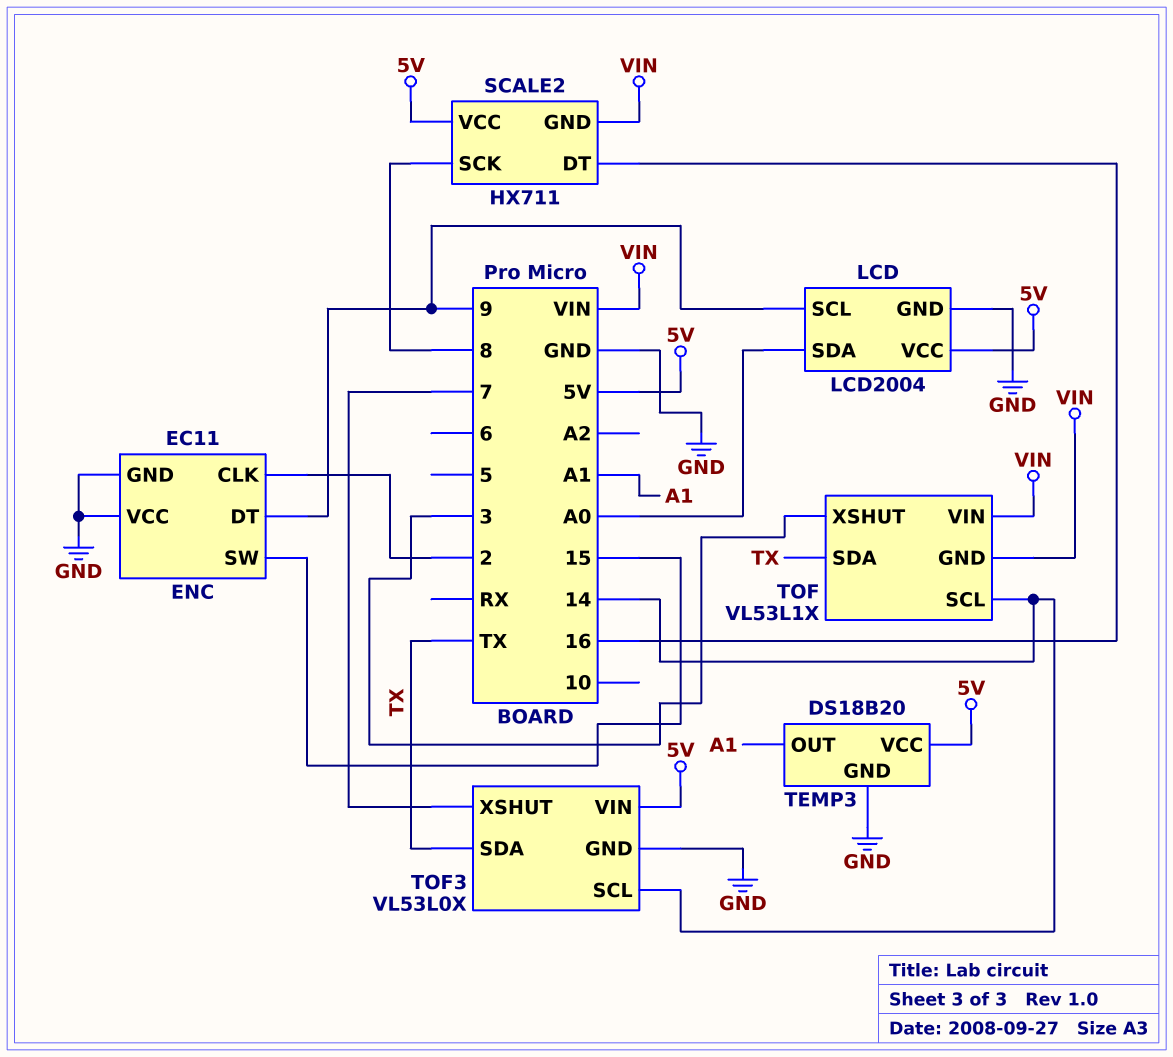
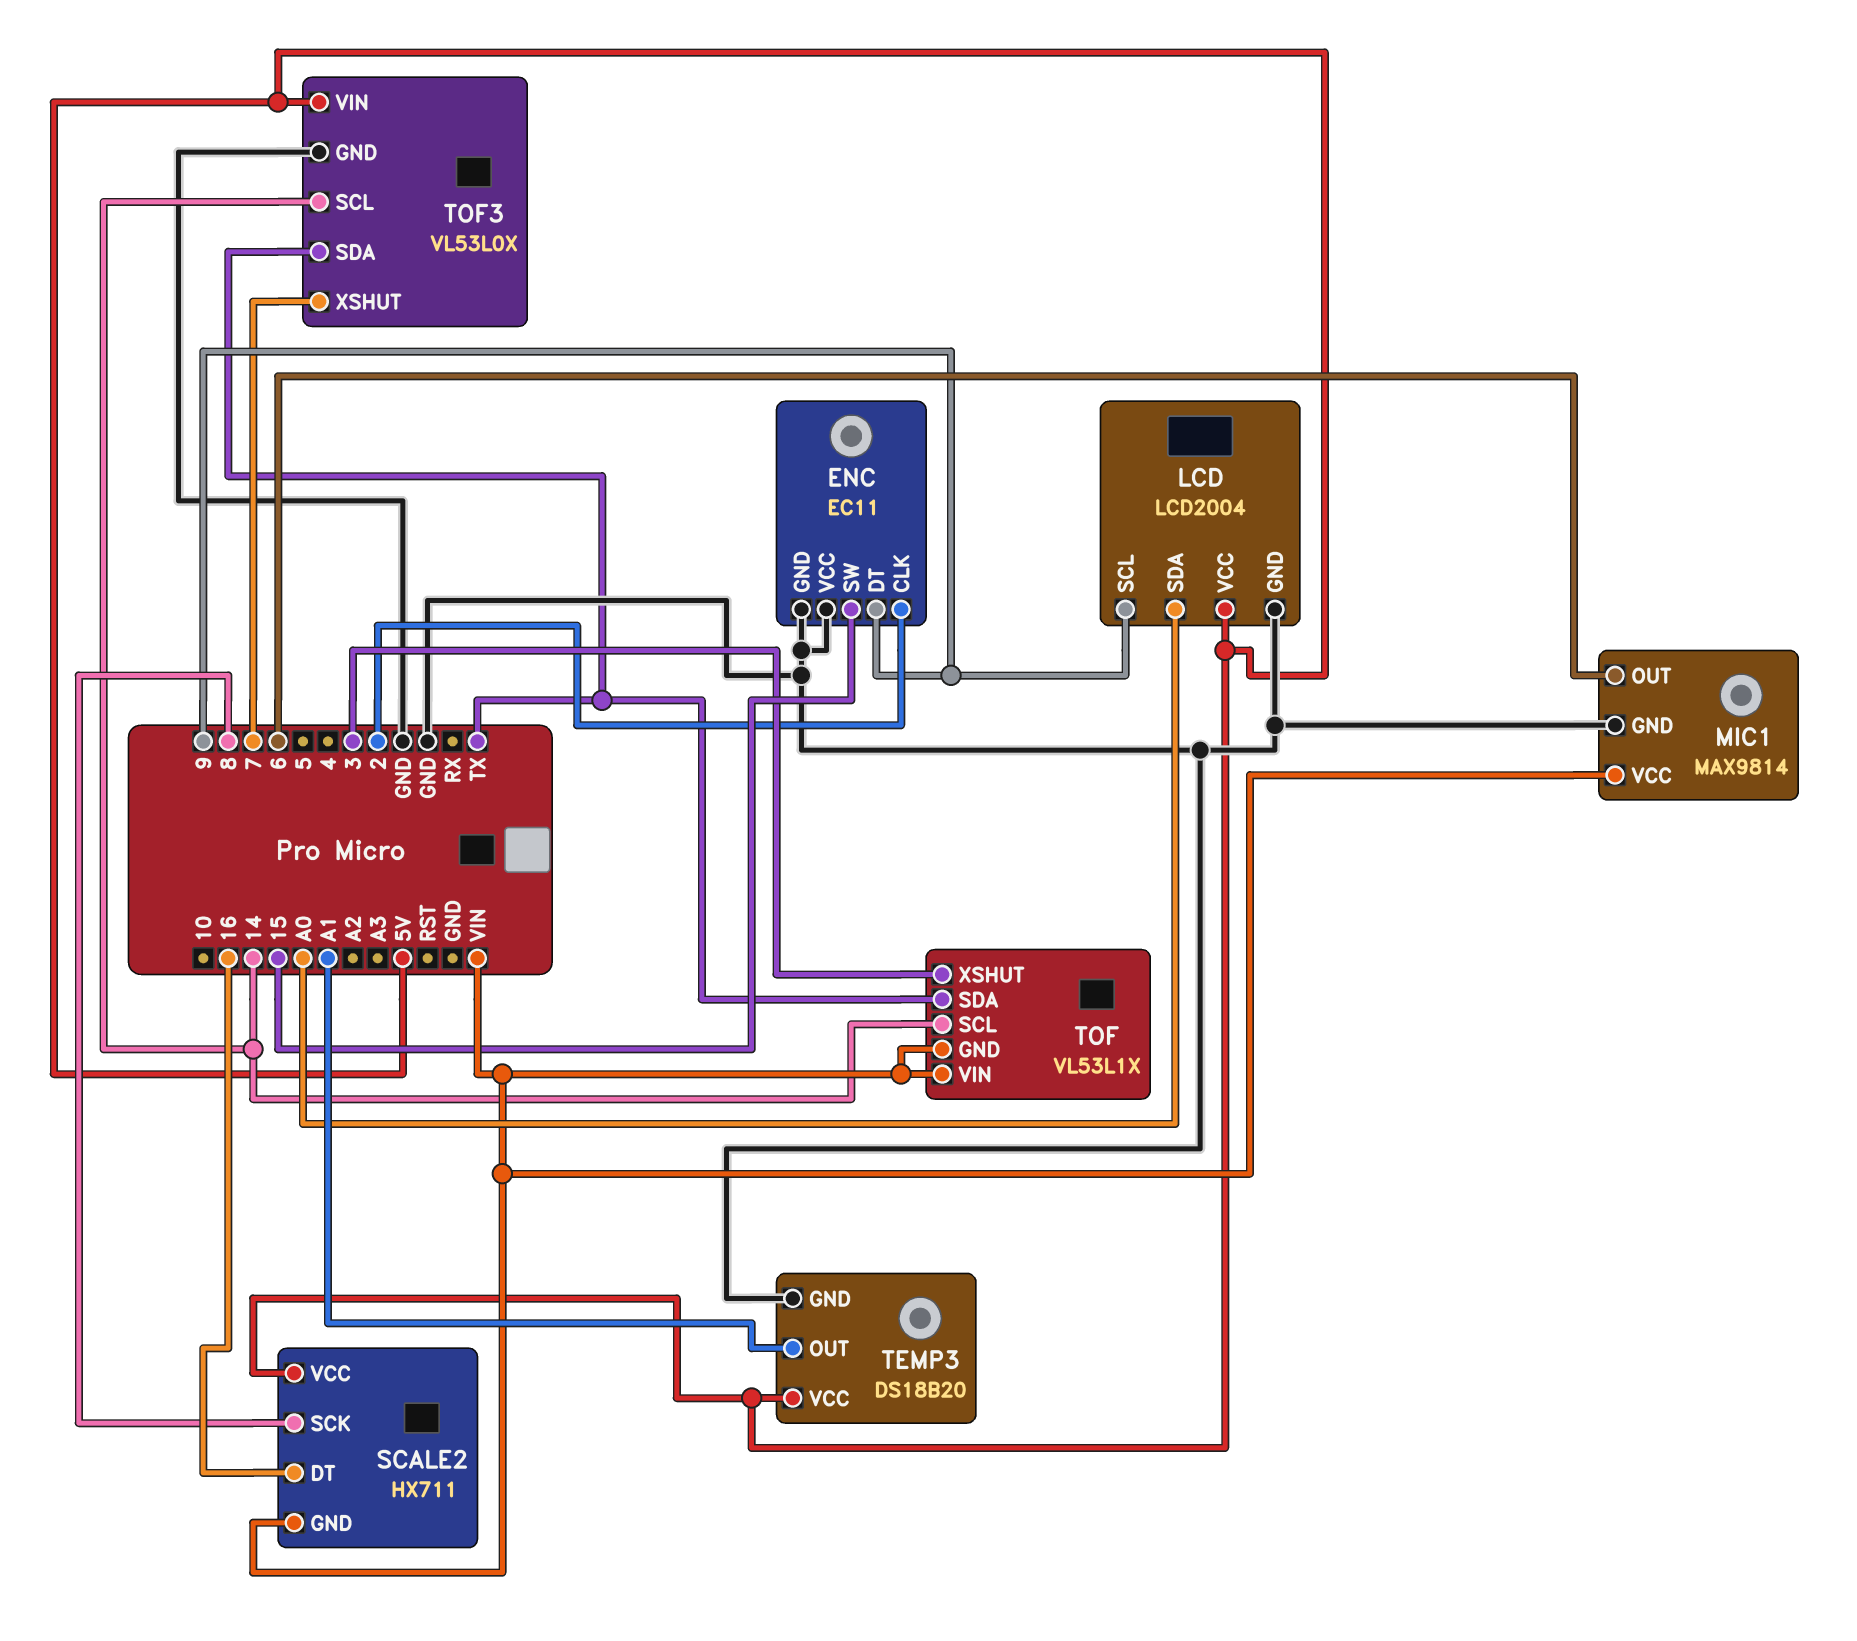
MIC1: none -> MAX9814
MIC1 pin GND: none -> GND
MIC1 pin OUT: none -> 6
MIC1 pin VCC: none -> VIN

